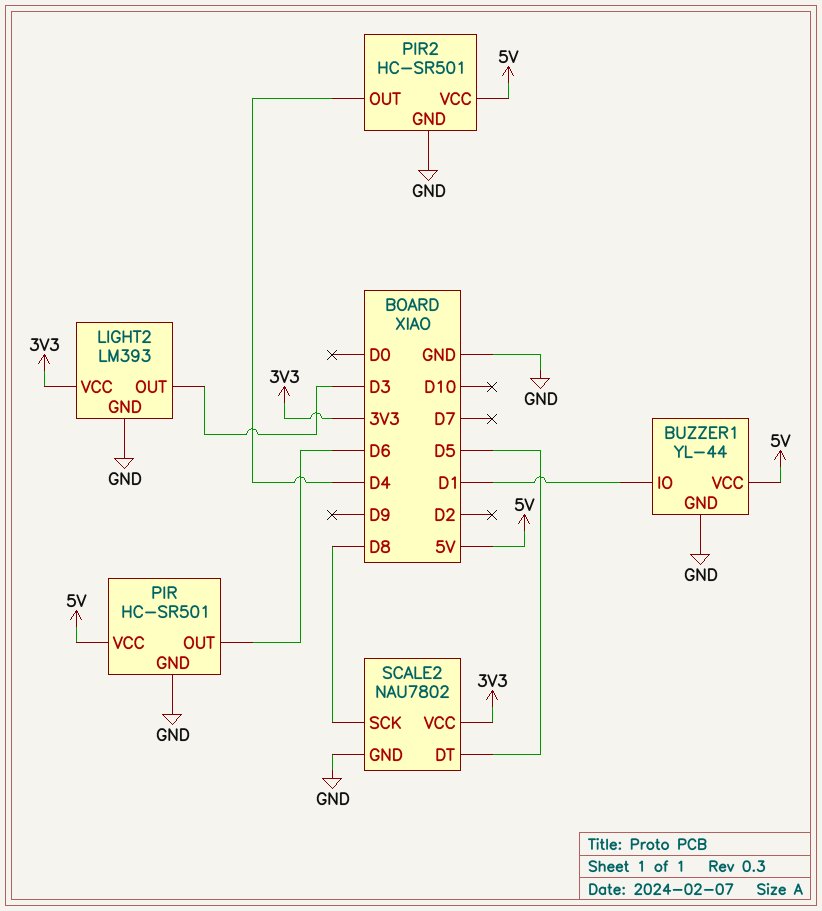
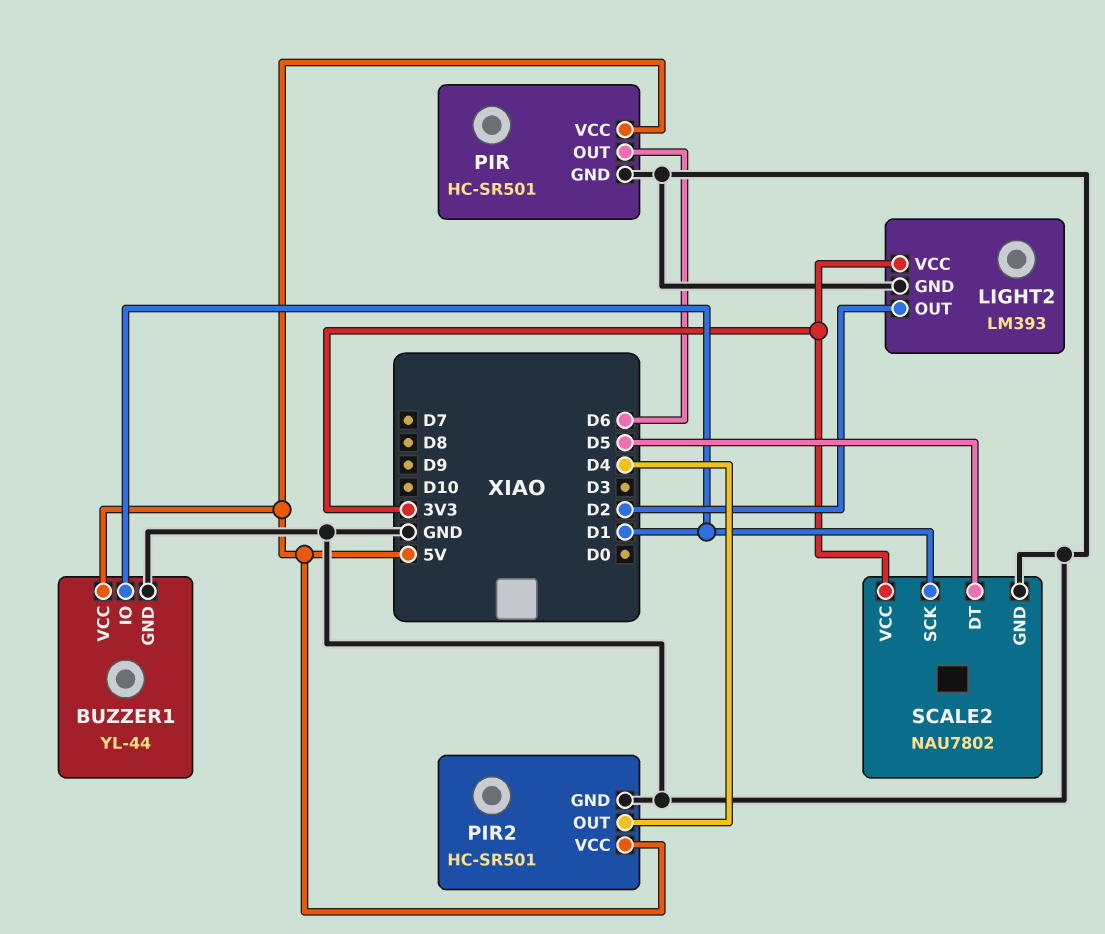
LIGHT2 pin OUT: D3 -> D2
SCALE2 pin SCK: D8 -> D1

